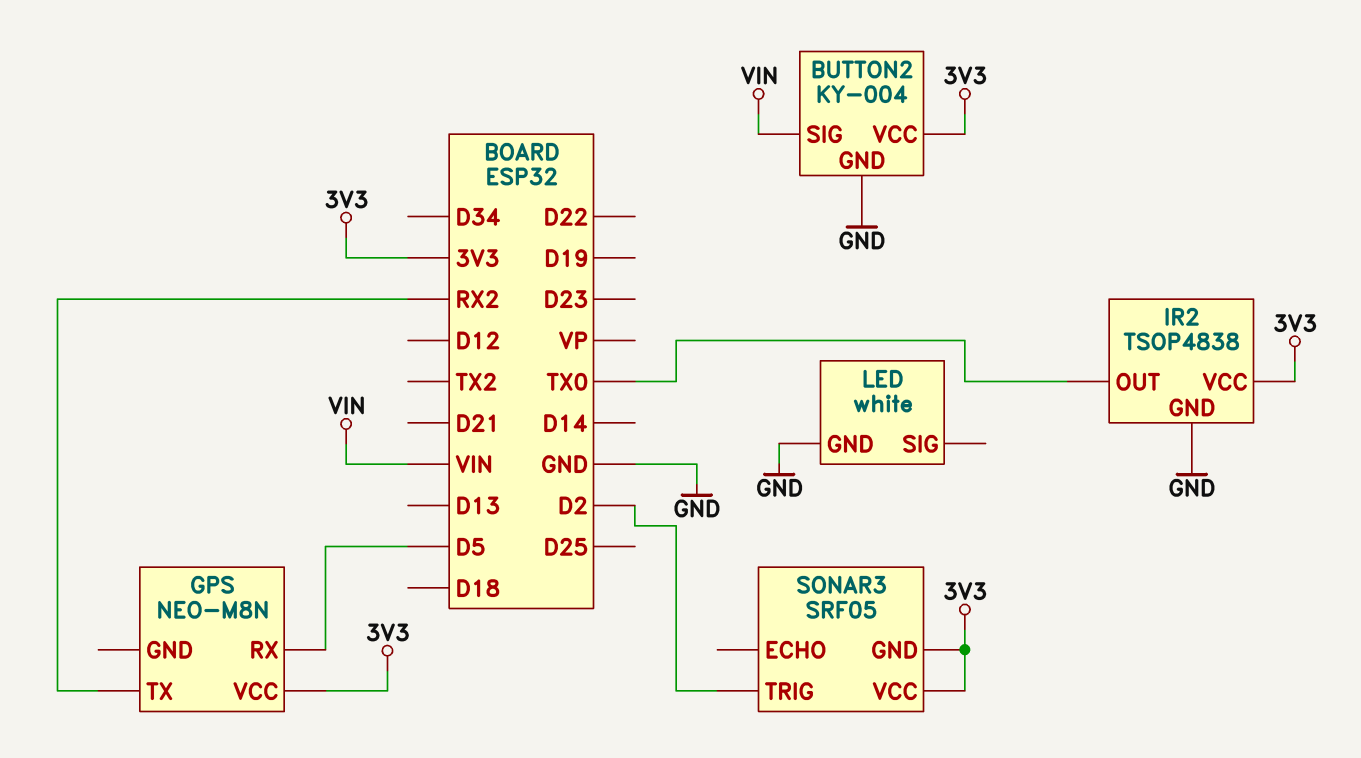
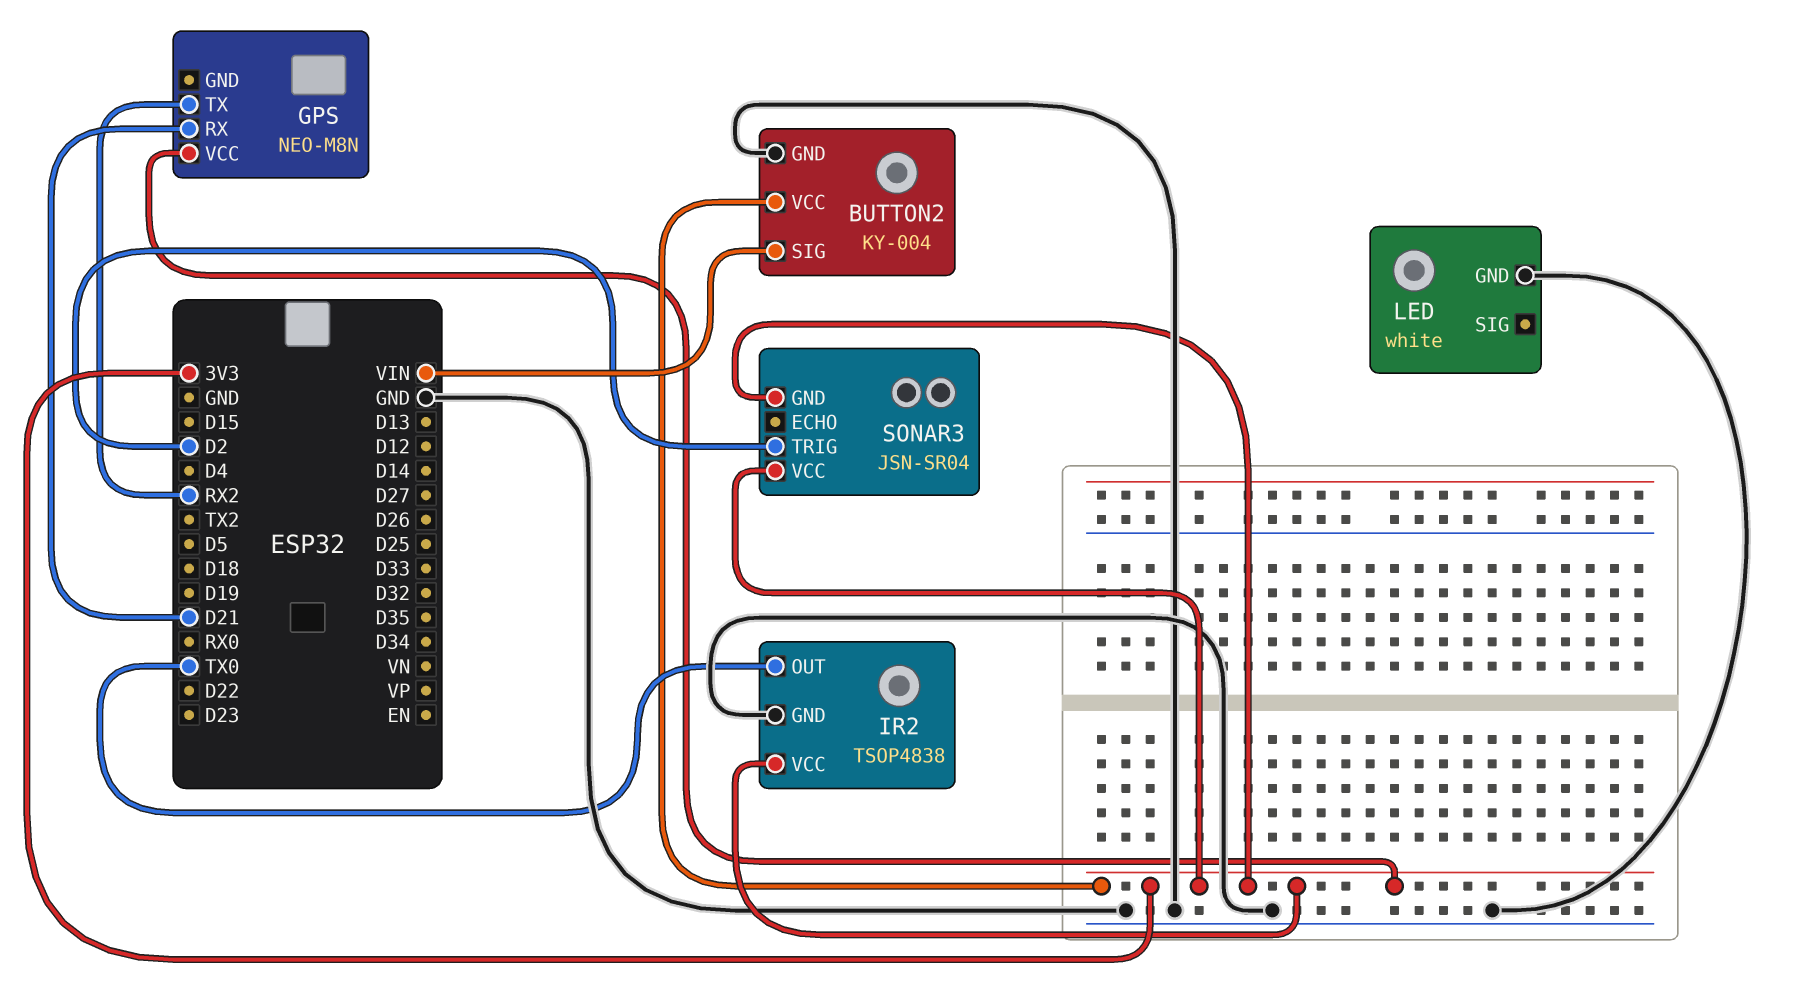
GPS pin RX: D5 -> D21
SONAR3: SRF05 -> JSN-SR04

